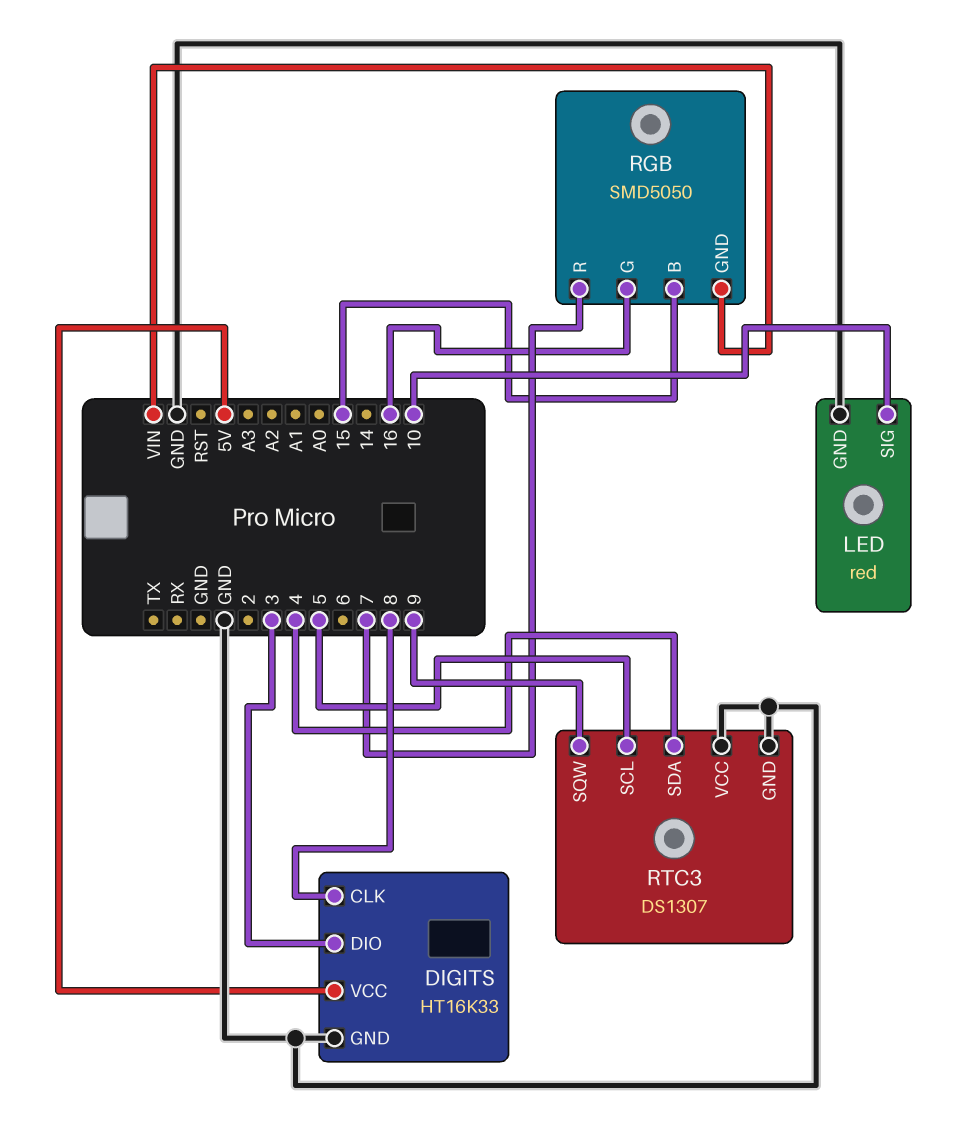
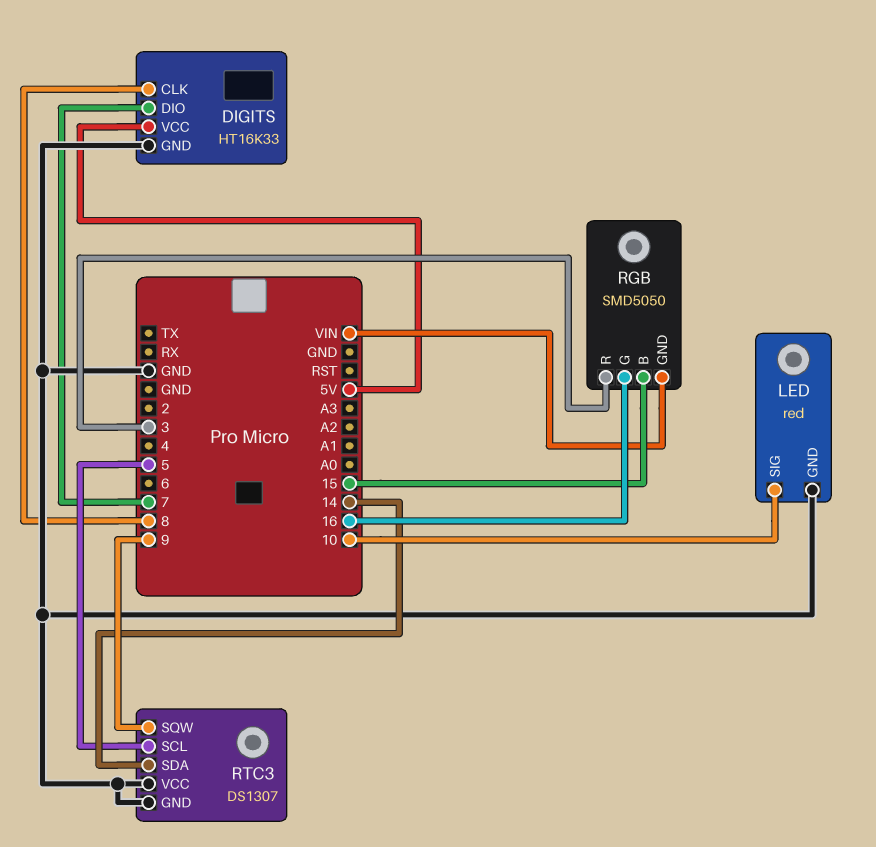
DIGITS pin DIO: 3 -> 7
RGB pin R: 7 -> 3
RTC3 pin SDA: 4 -> 14

